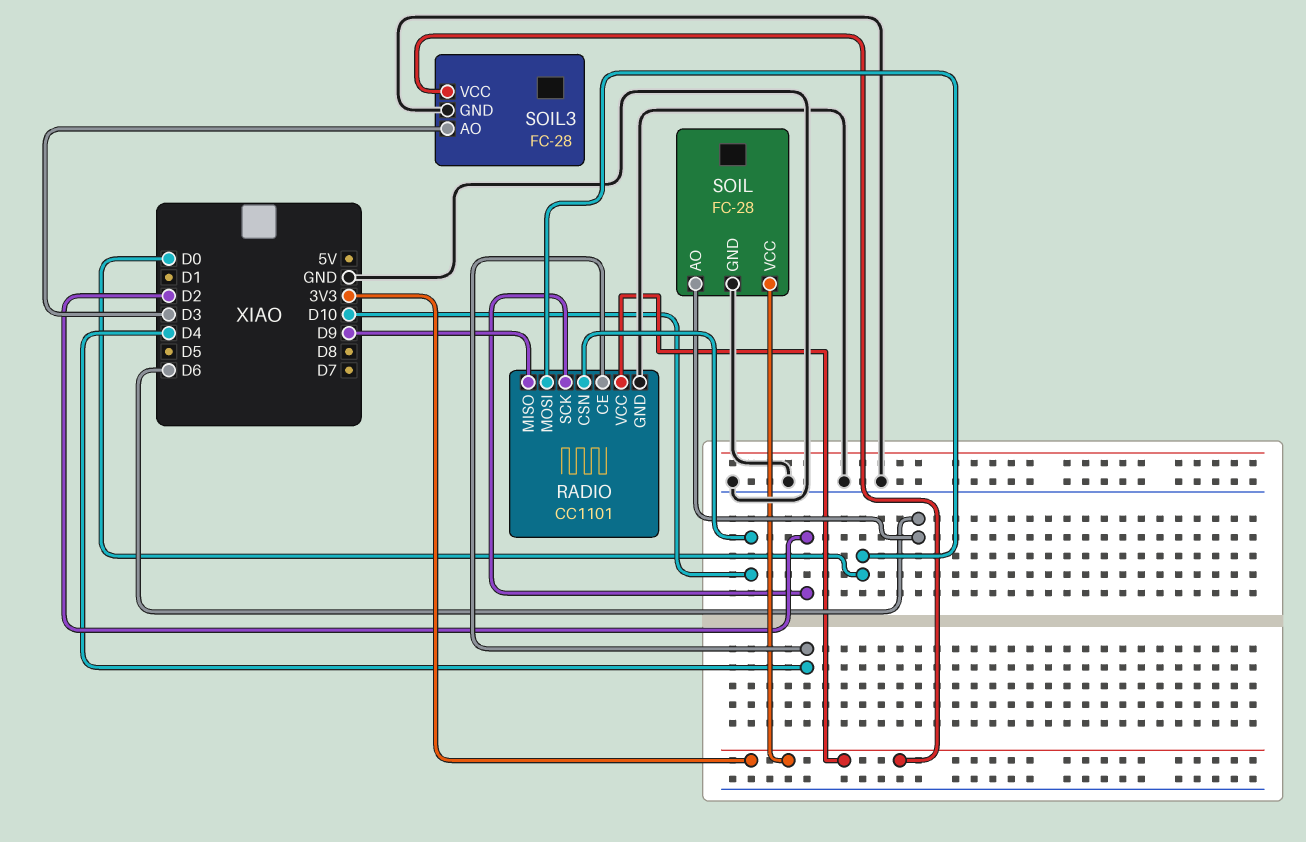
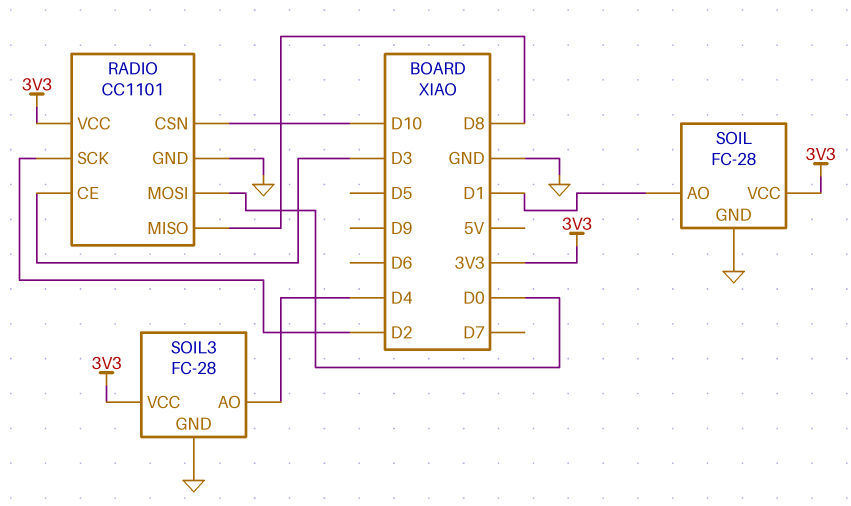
RADIO pin CE: D4 -> D3
RADIO pin MISO: D9 -> D8
SOIL pin AO: D6 -> D1
SOIL3 pin AO: D3 -> D4

